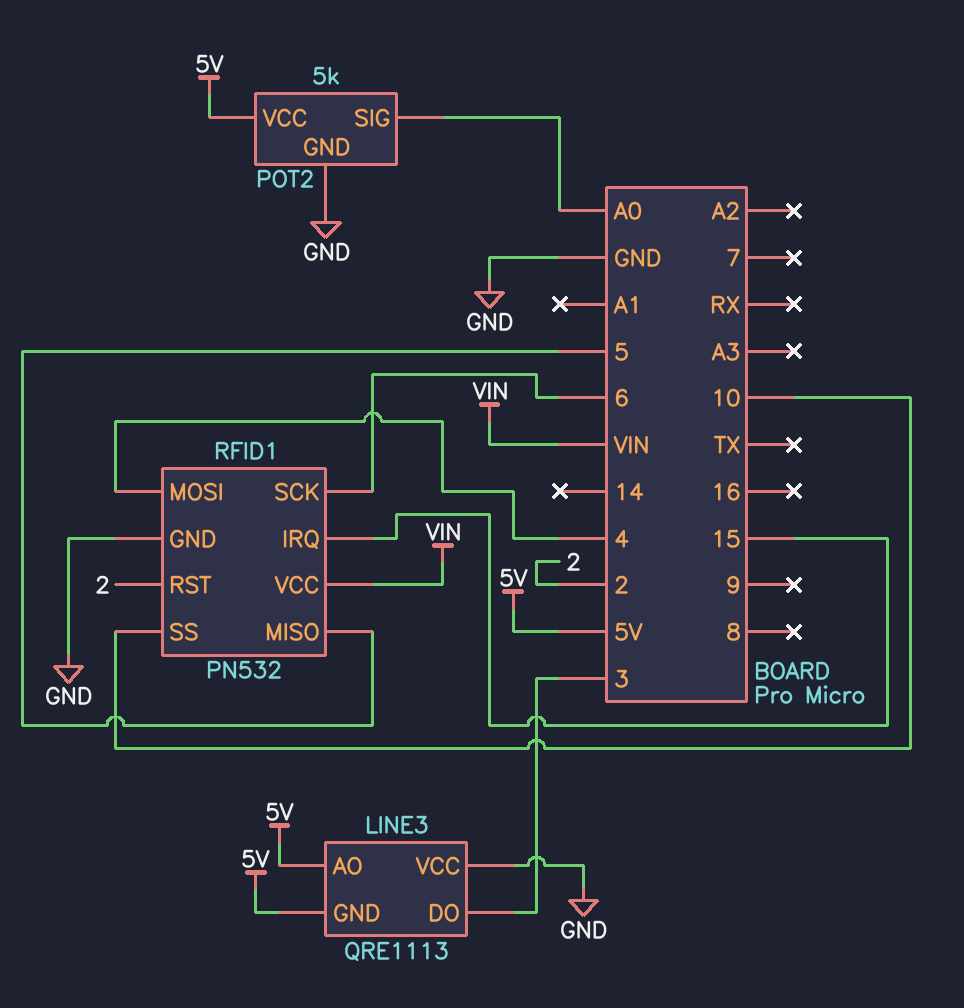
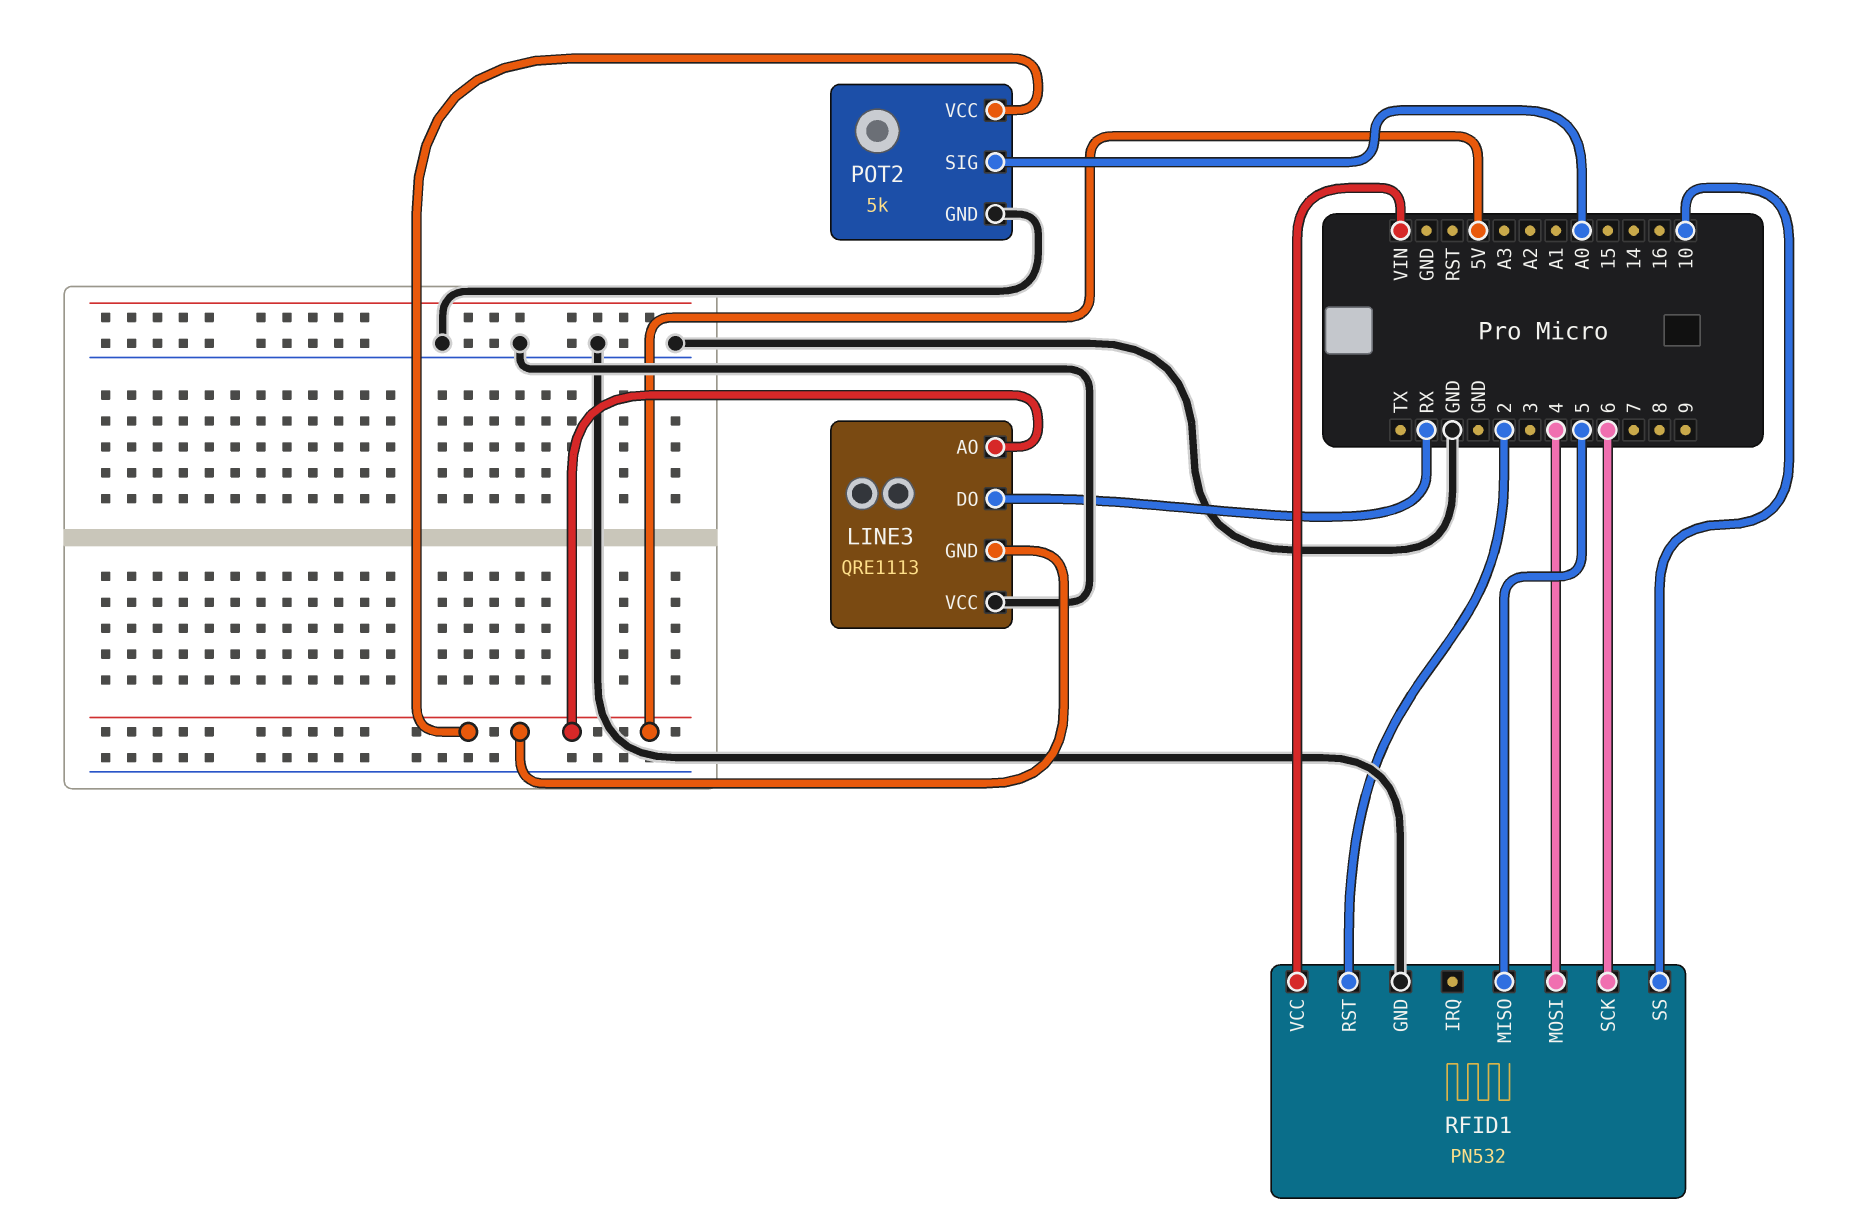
LINE3 pin DO: 3 -> RX
RFID1 pin IRQ: 15 -> none

